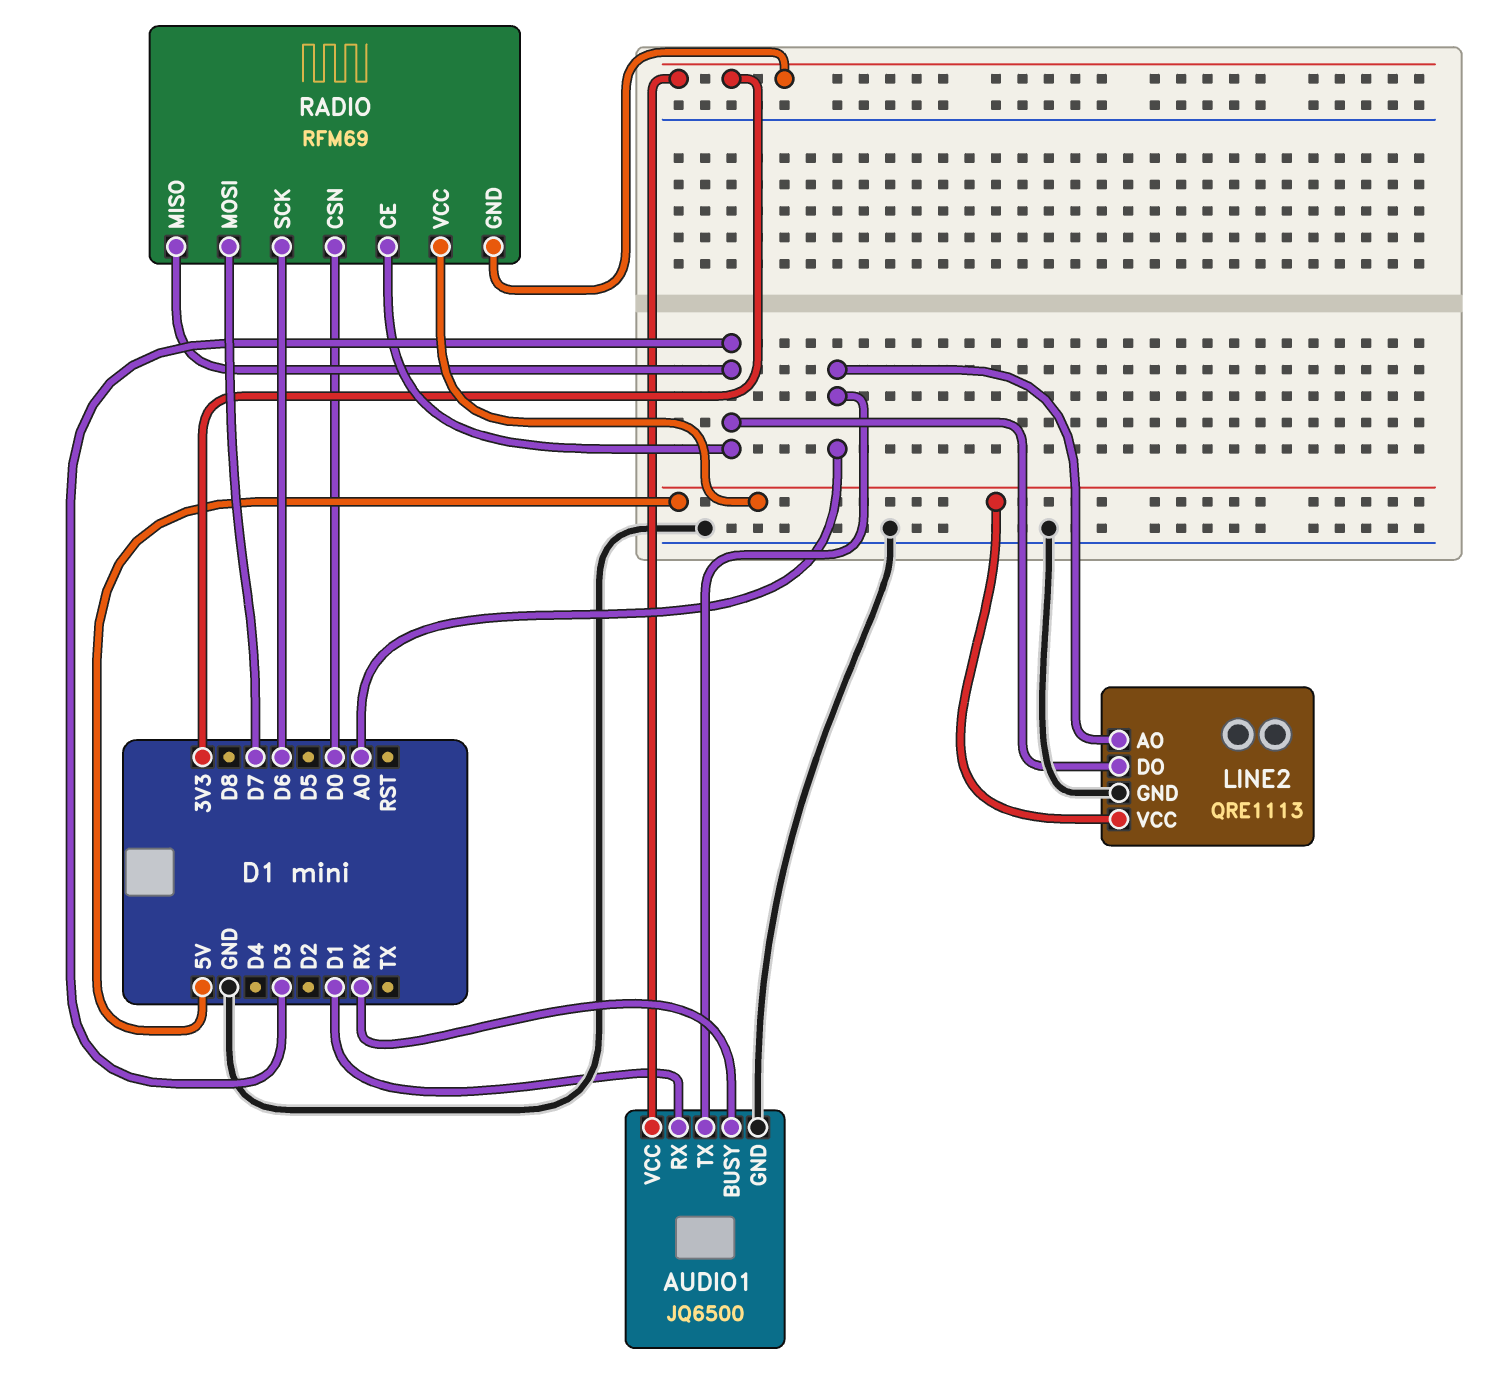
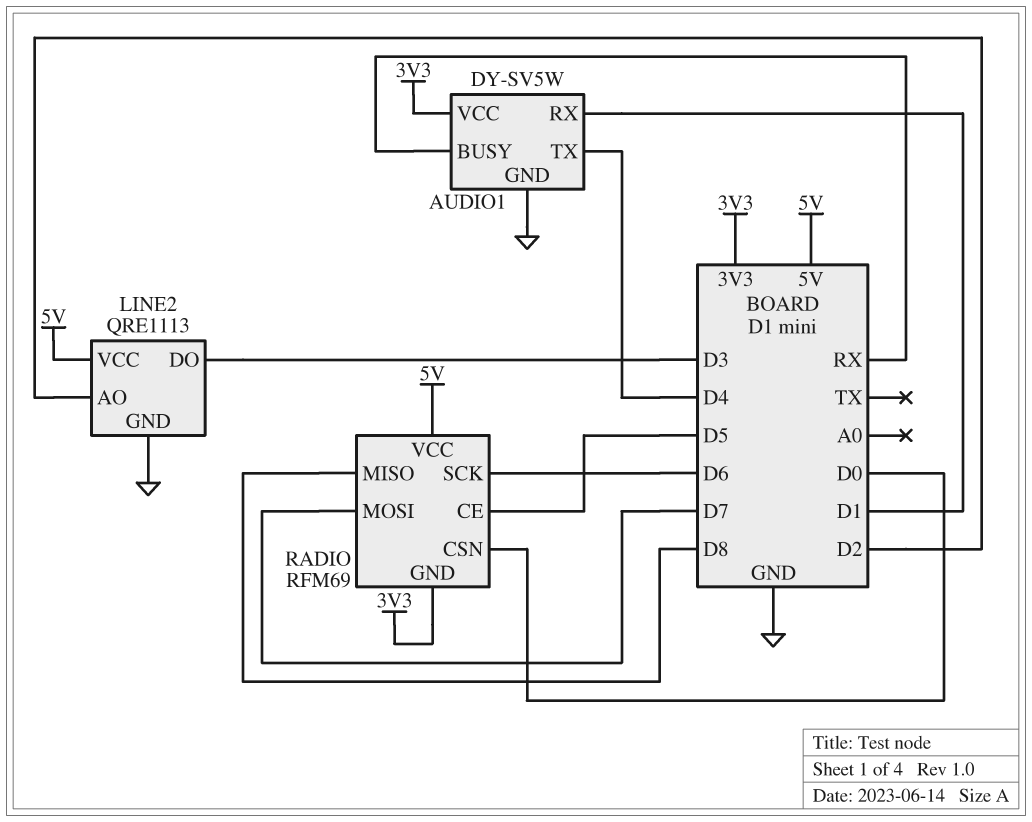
AUDIO1: JQ6500 -> DY-SV5W
AUDIO1 pin TX: A0 -> D4
LINE2 pin AO: A0 -> D2
RADIO pin CE: D3 -> D5
RADIO pin MISO: D3 -> D8

